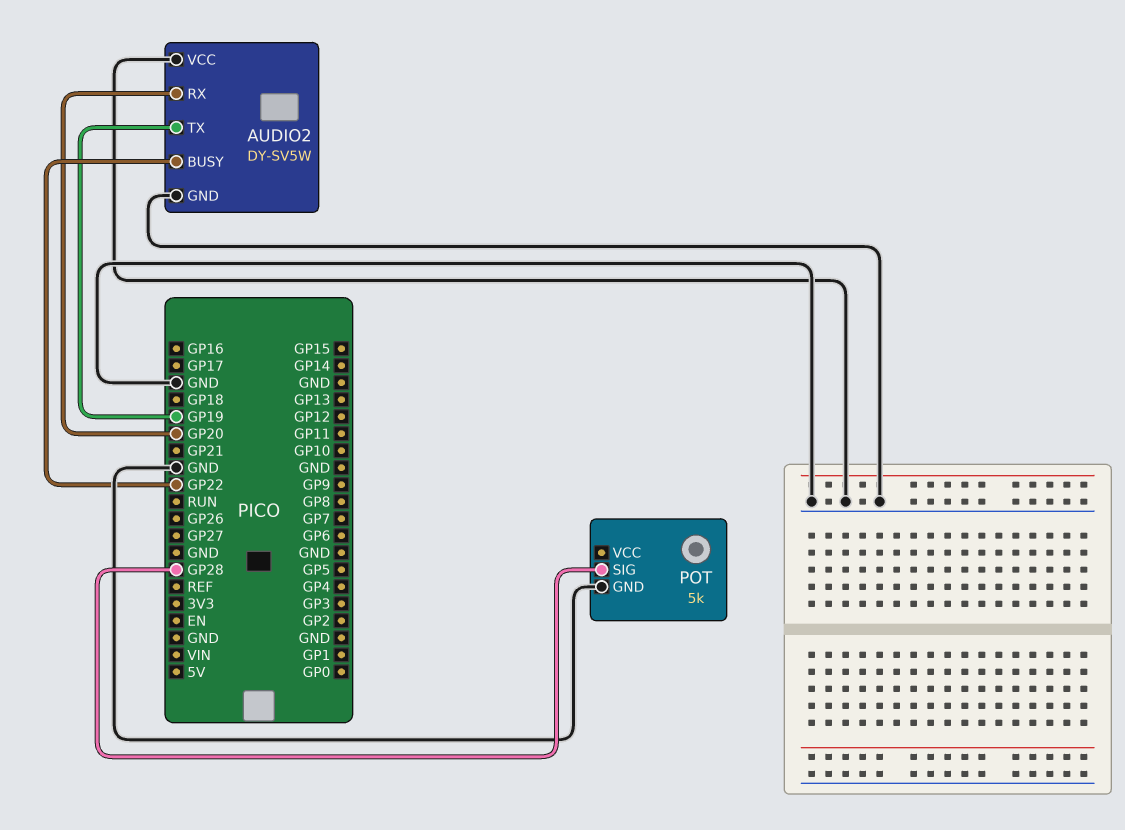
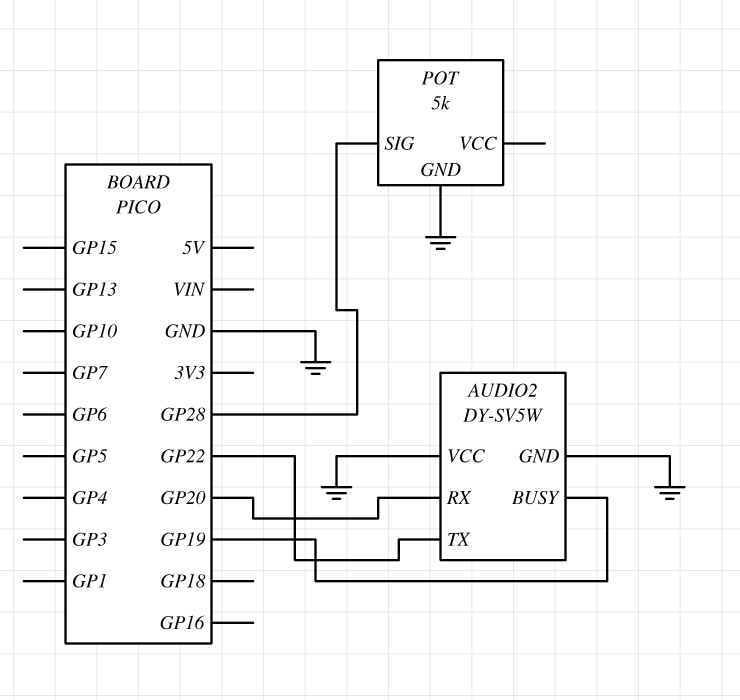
AUDIO2 pin BUSY: GP22 -> GP19
AUDIO2 pin TX: GP19 -> GP22

